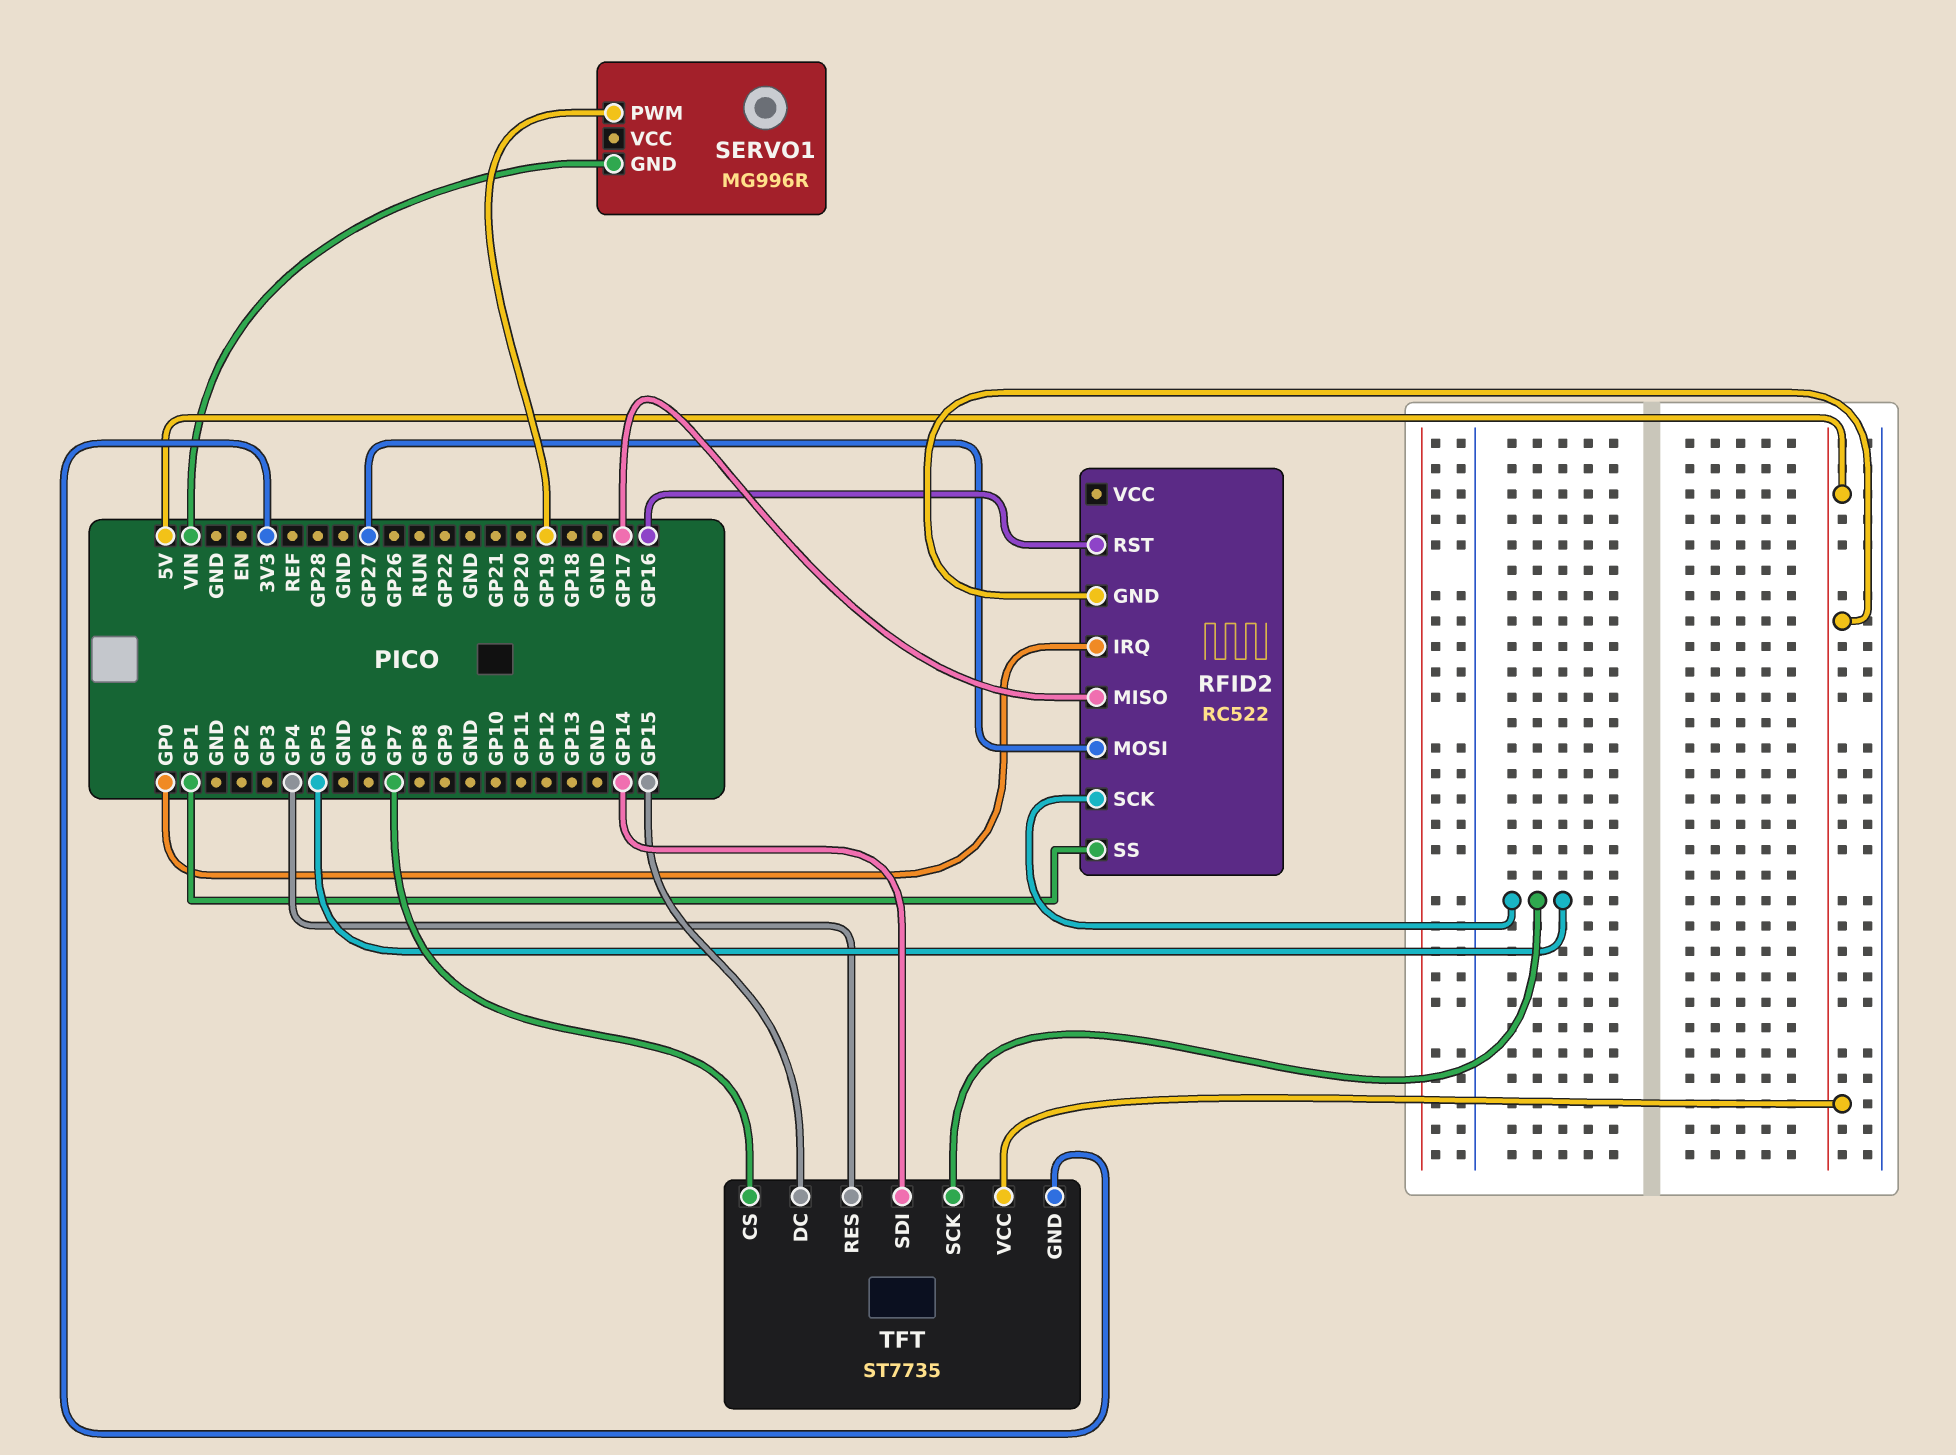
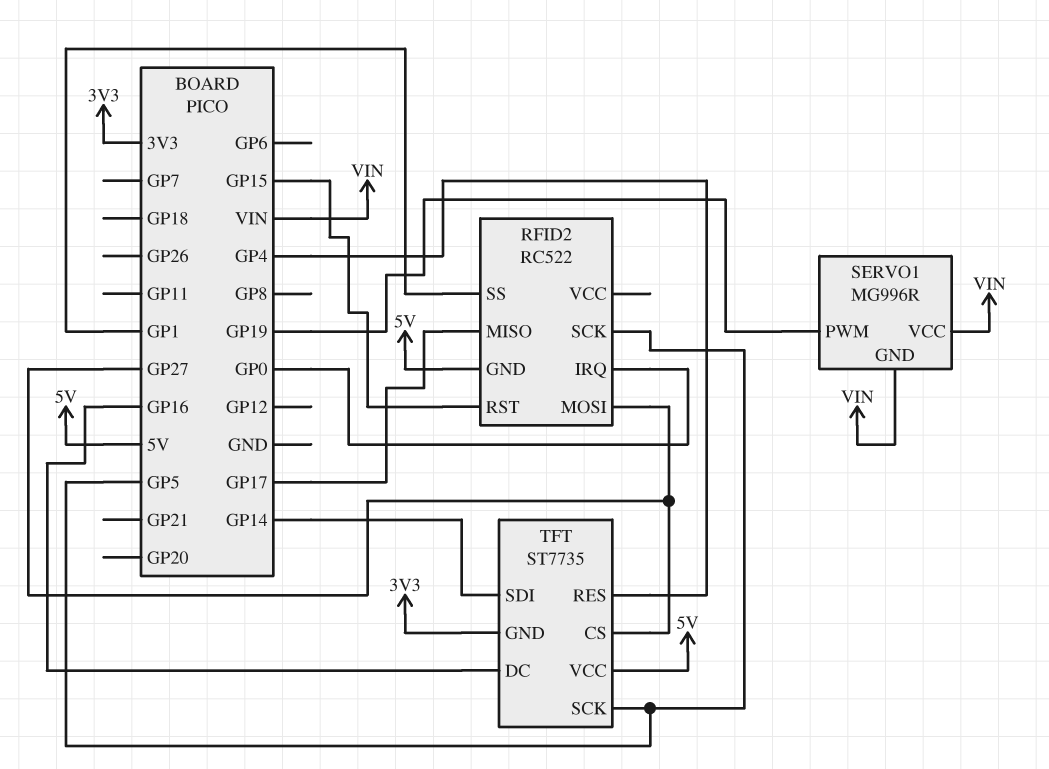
RFID2 pin RST: GP16 -> GP15
SERVO1 pin VCC: none -> VIN
TFT pin CS: GP7 -> GP27
TFT pin DC: GP15 -> GP16

